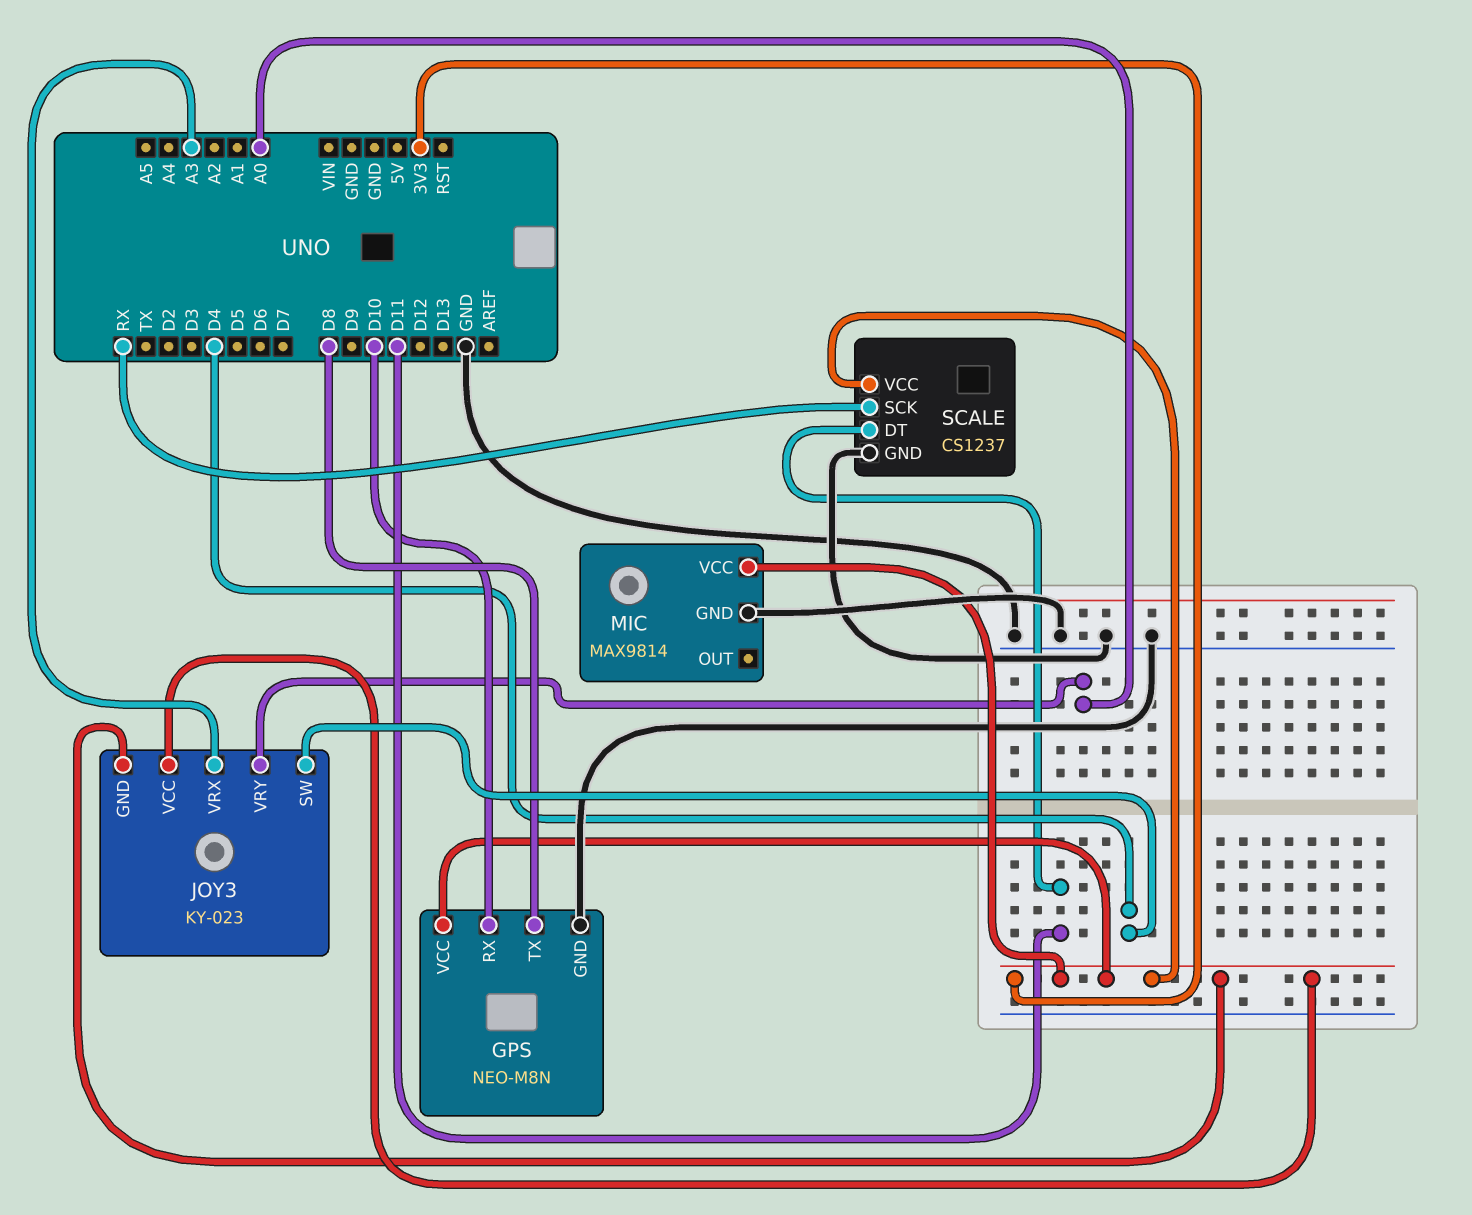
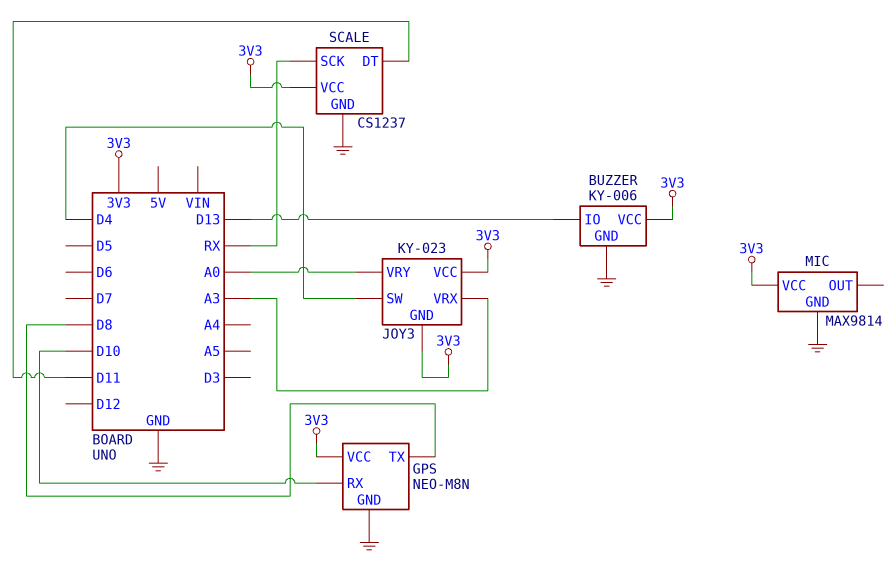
BUZZER: none -> KY-006
BUZZER pin GND: none -> GND
BUZZER pin IO: none -> D13
BUZZER pin VCC: none -> 3V3

